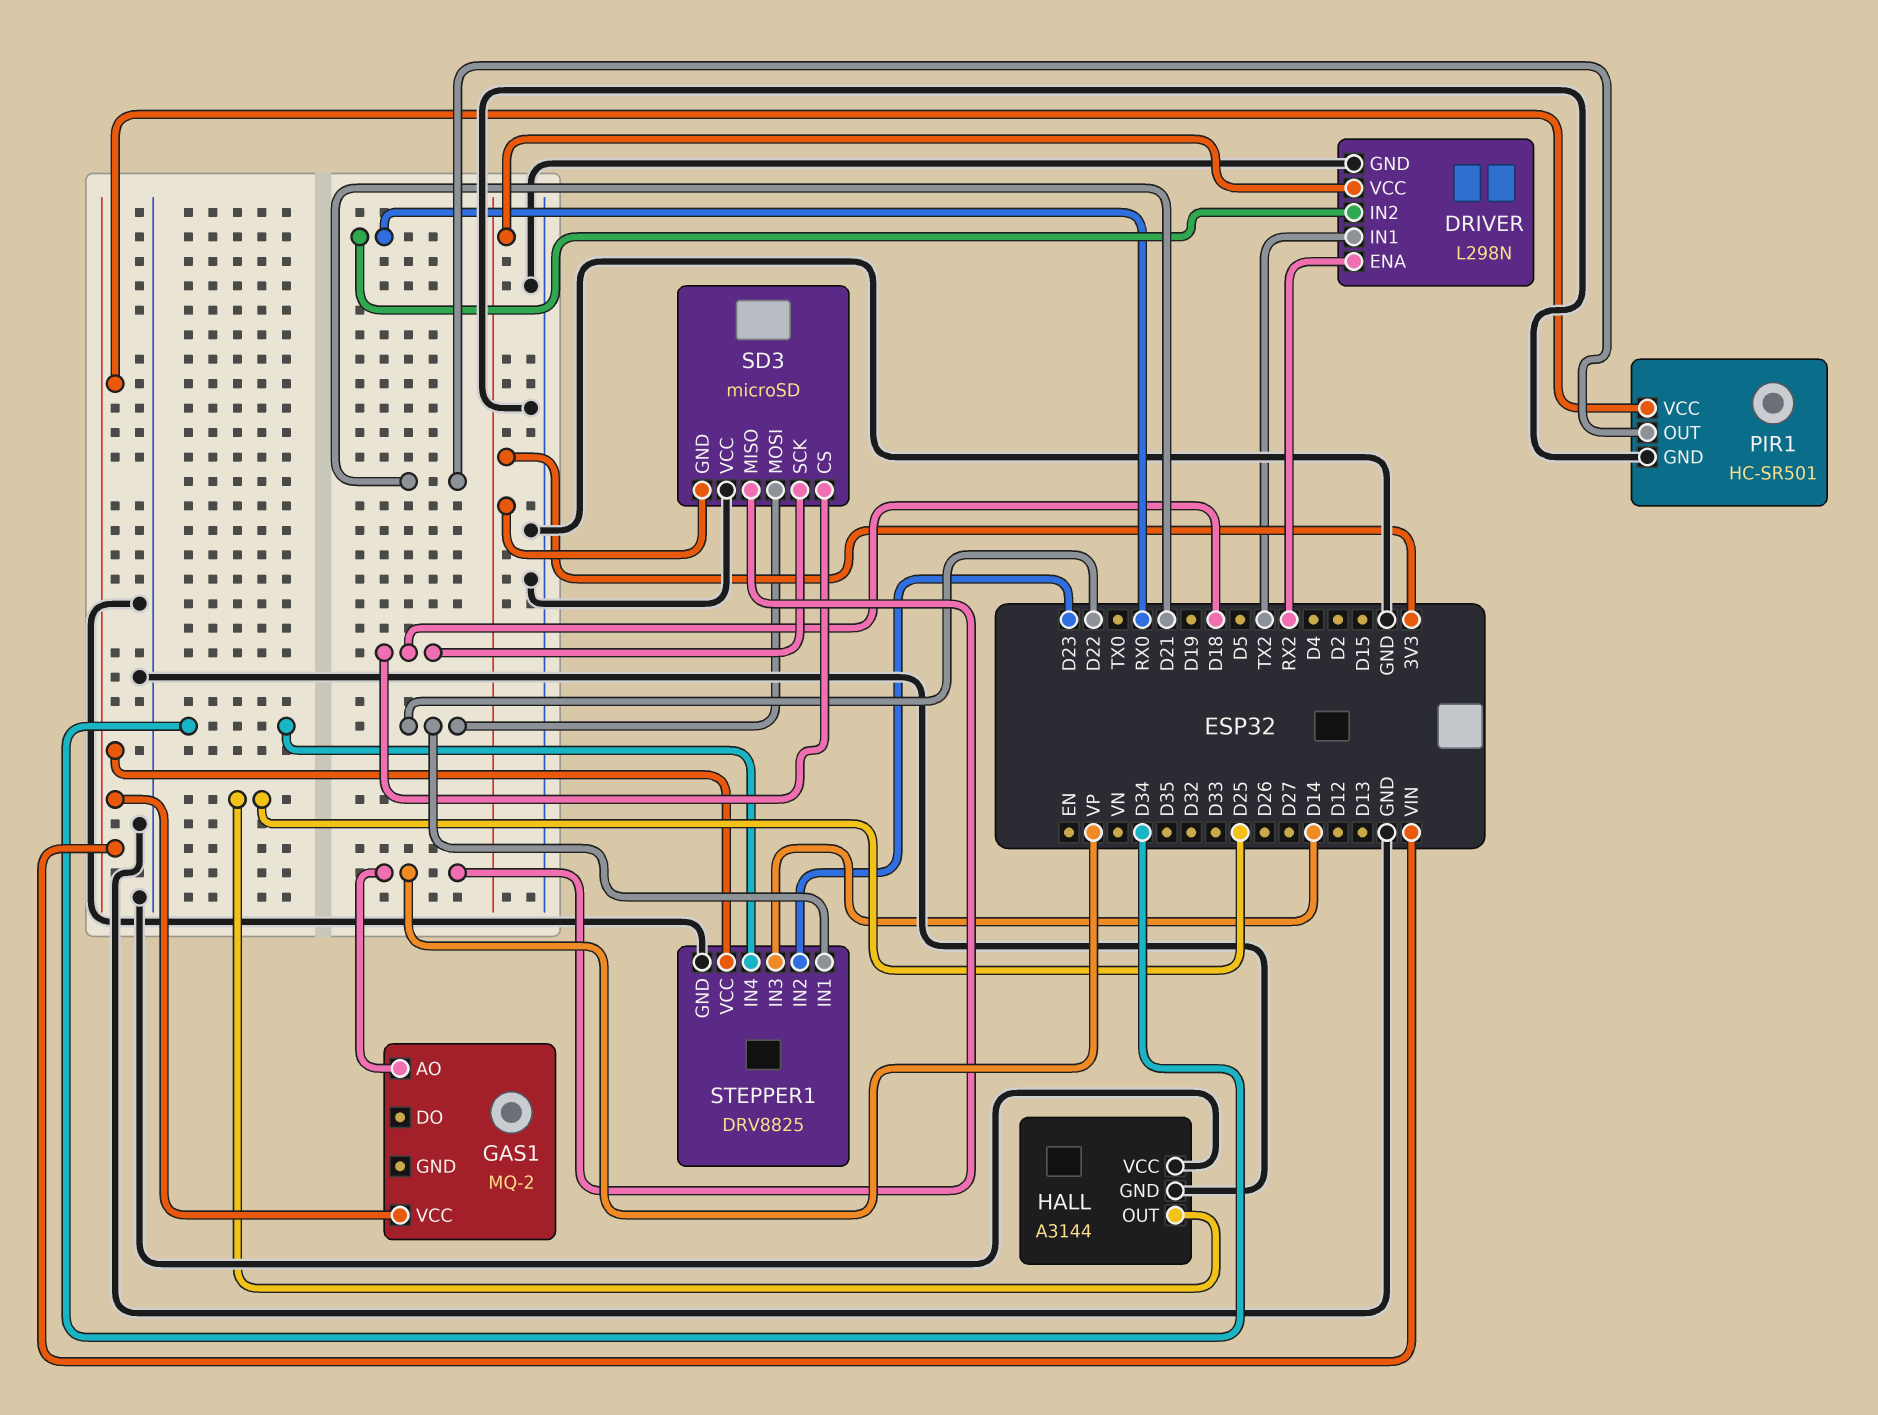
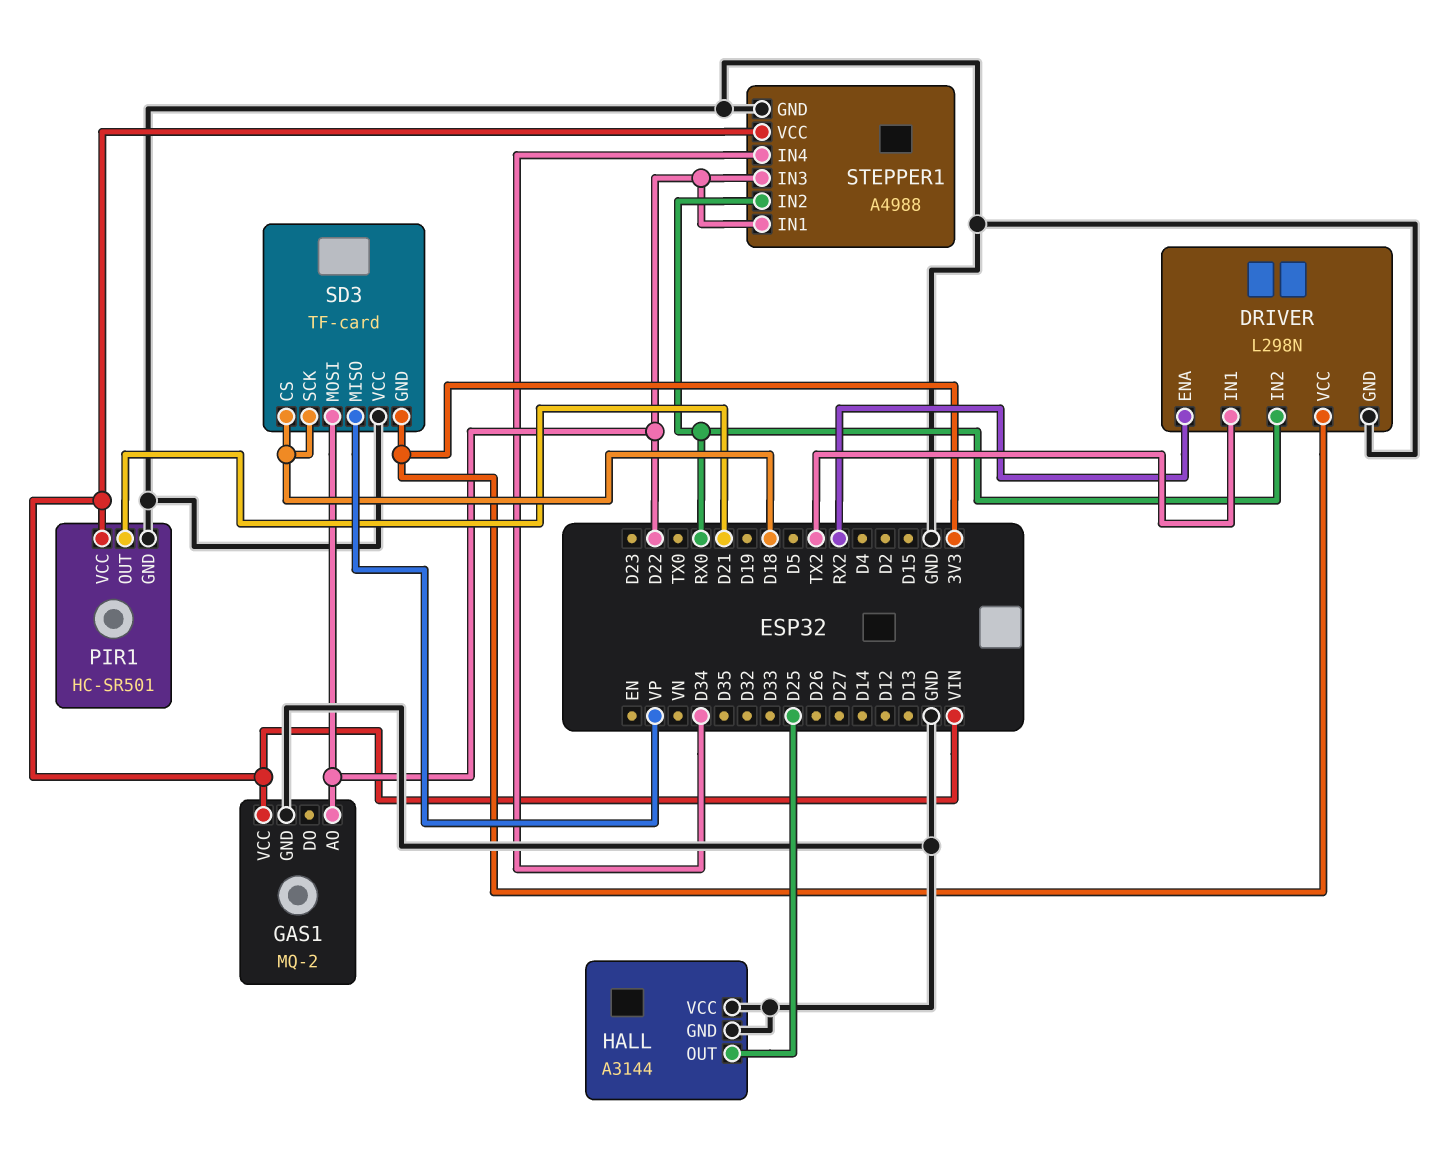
GAS1 pin AO: VP -> D22
GAS1 pin GND: none -> GND
SD3: microSD -> TF-card
STEPPER1: DRV8825 -> A4988
STEPPER1 pin IN2: D23 -> RX0
STEPPER1 pin IN3: D14 -> D22

